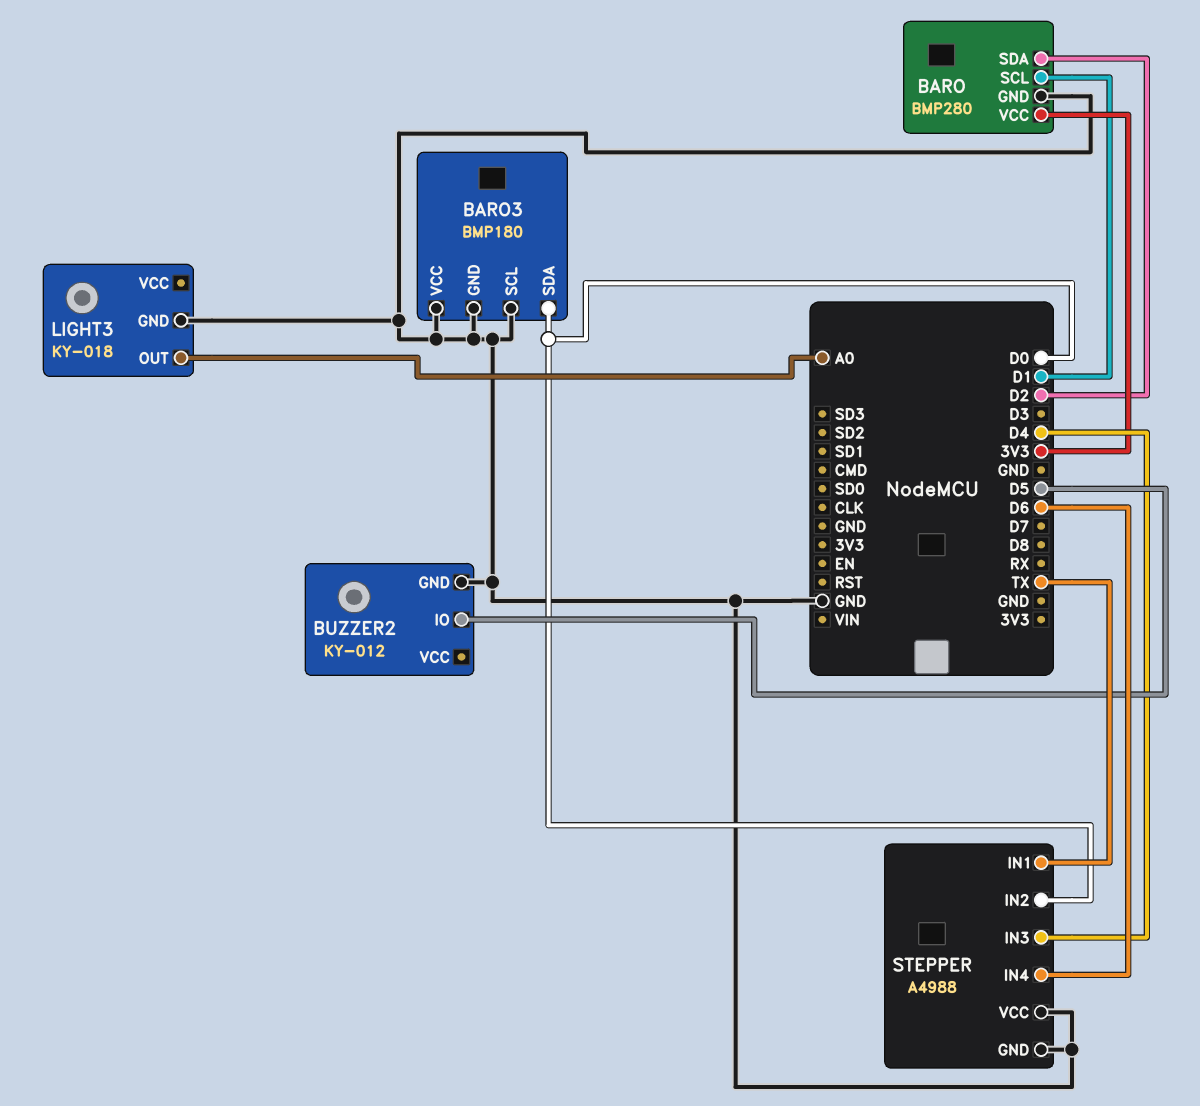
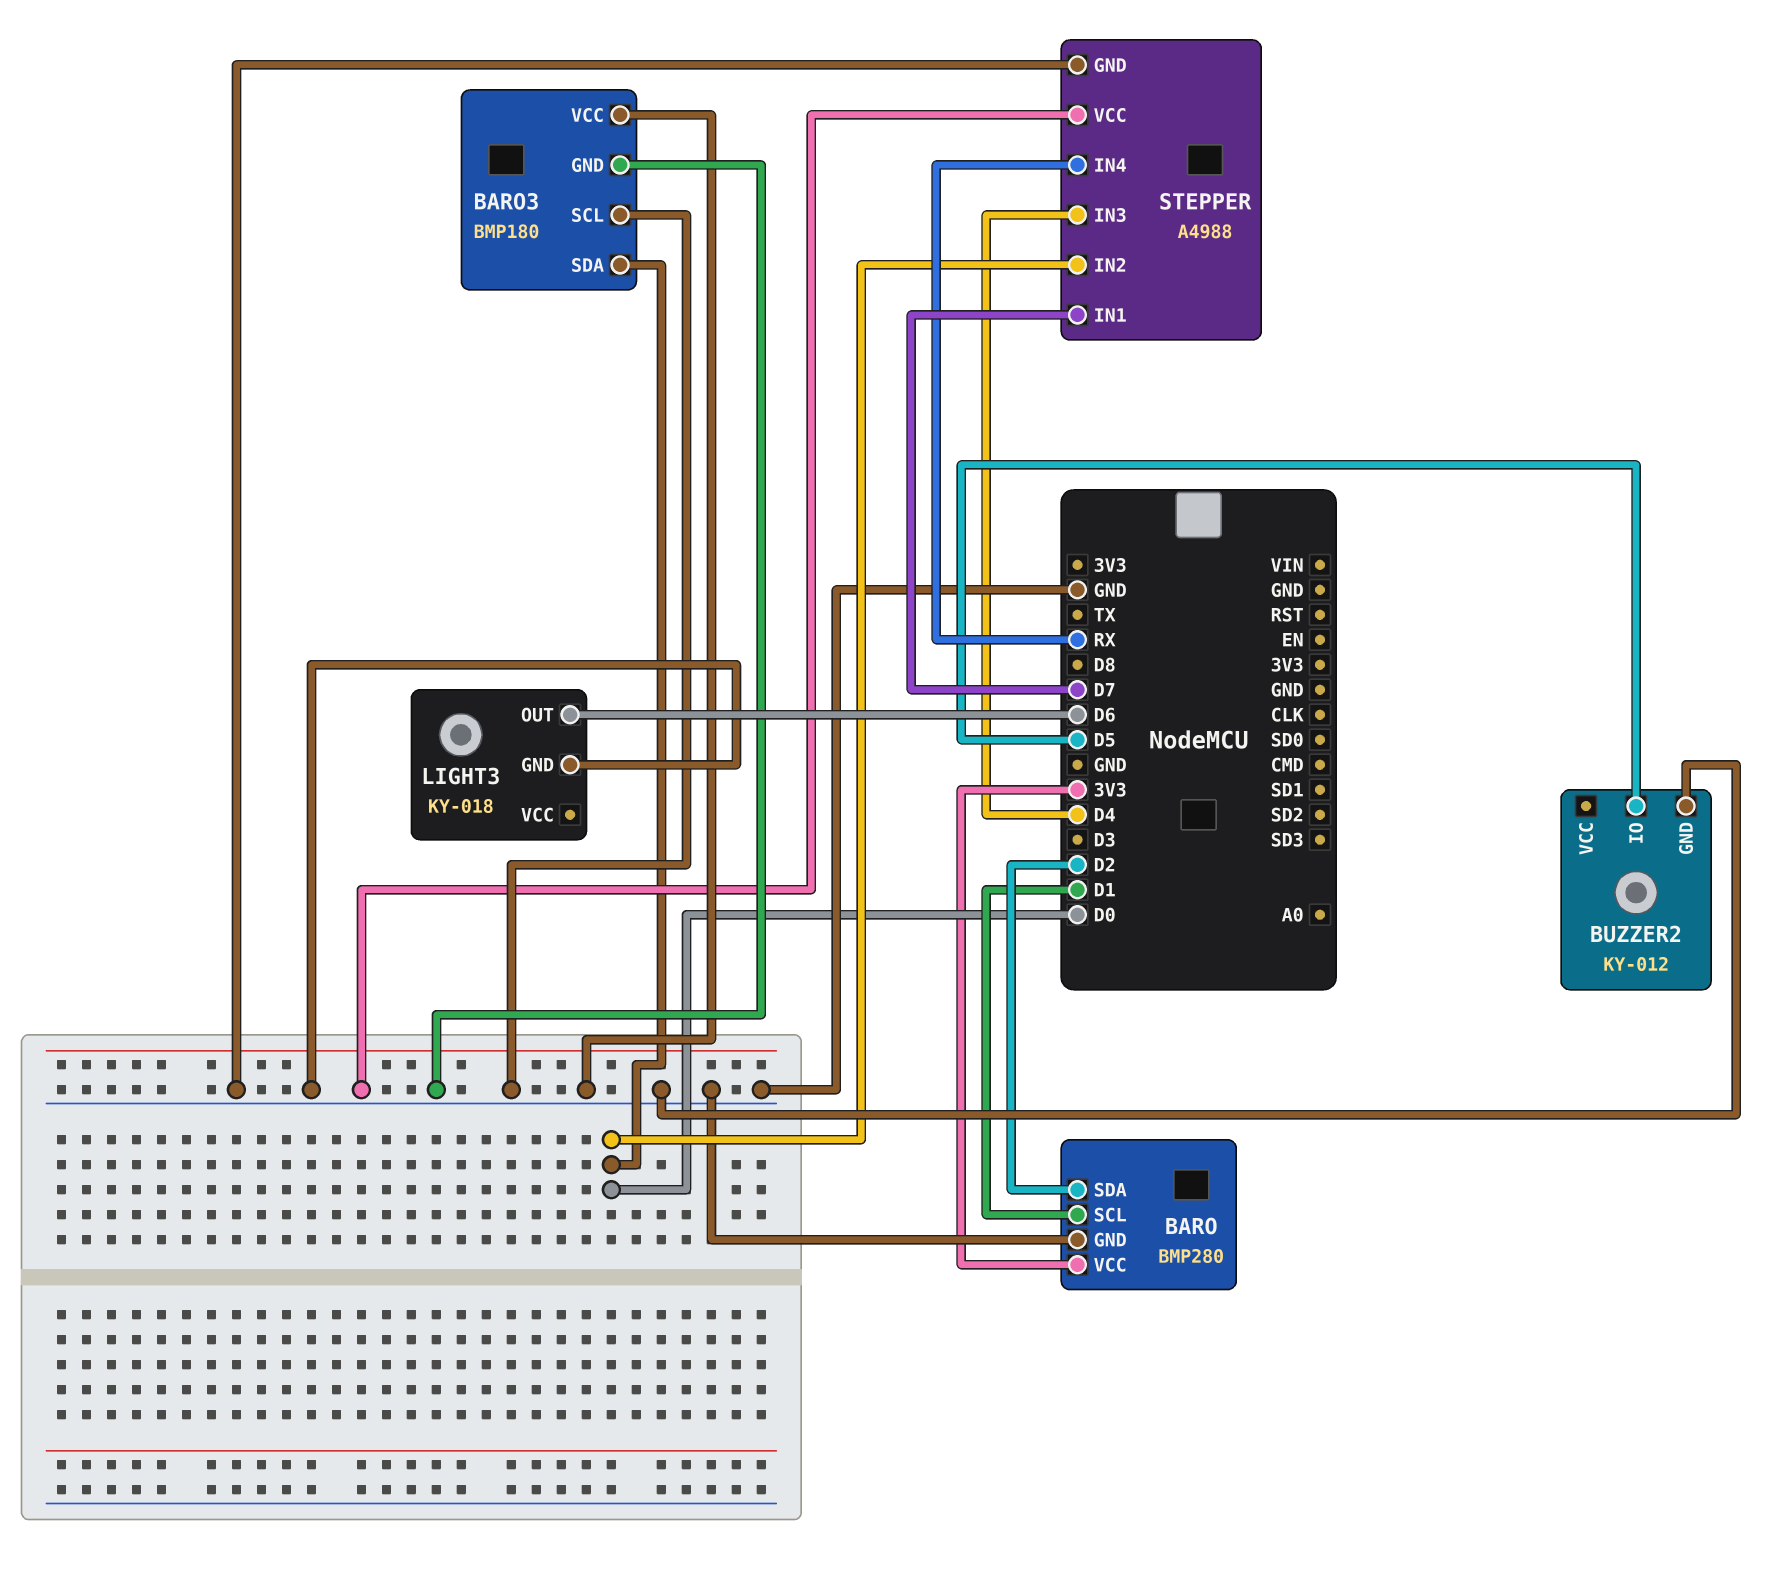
LIGHT3 pin OUT: A0 -> D6
STEPPER pin IN1: TX -> D7
STEPPER pin IN4: D6 -> RX

